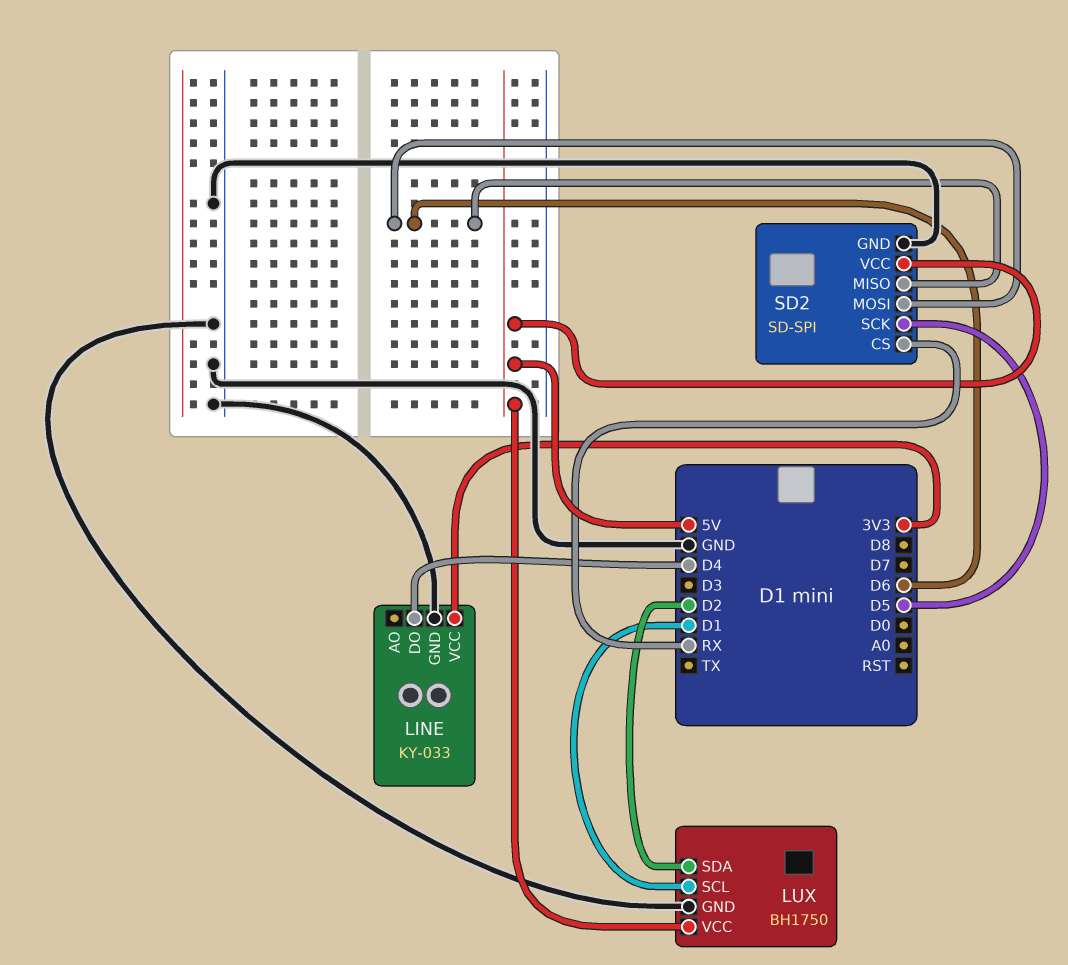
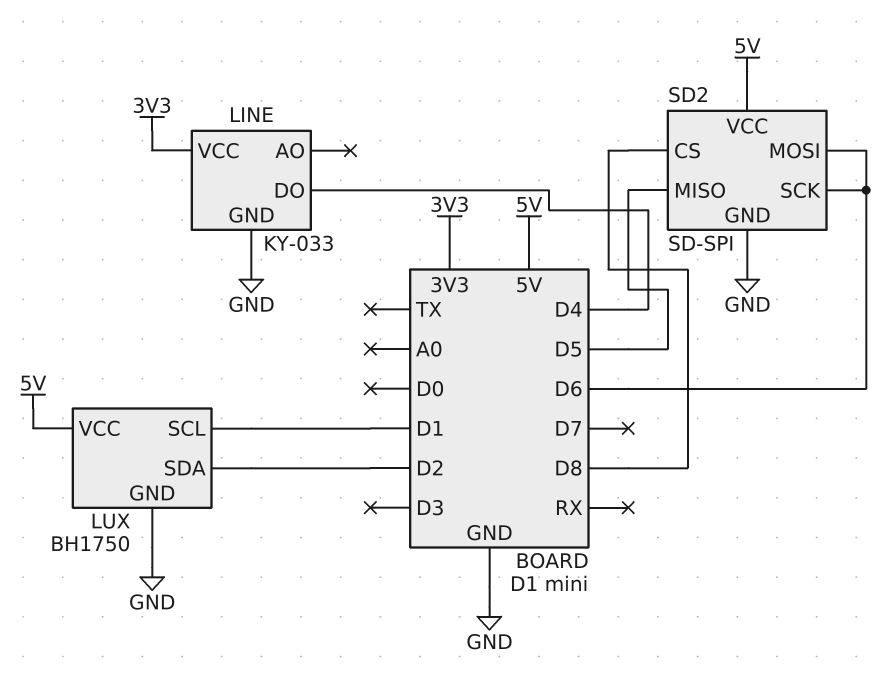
SD2 pin CS: RX -> D8
SD2 pin MISO: D6 -> D5
SD2 pin SCK: D5 -> D6

